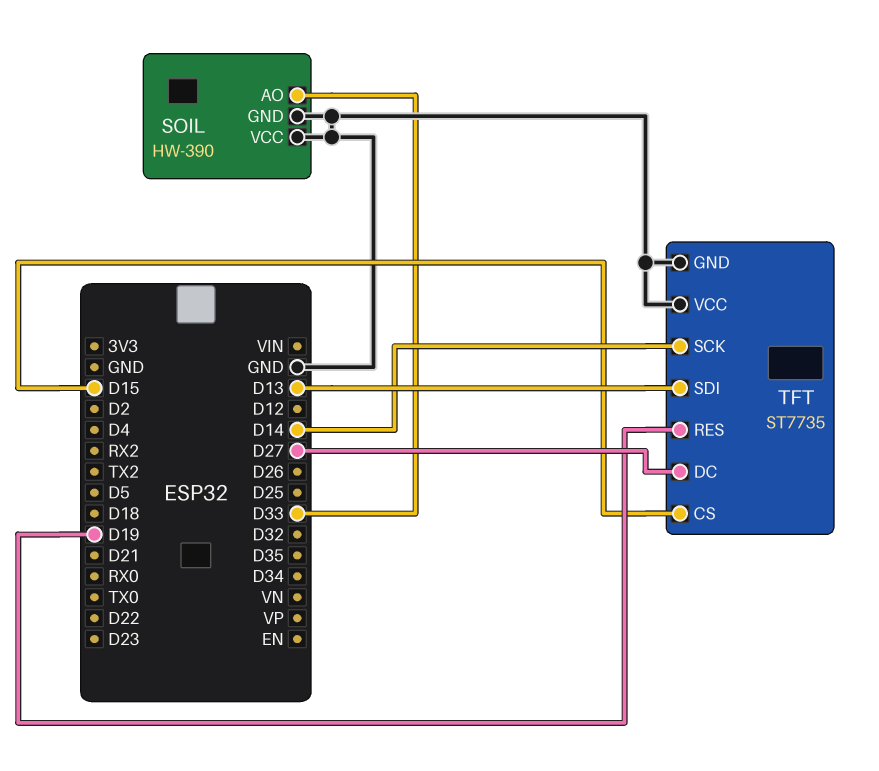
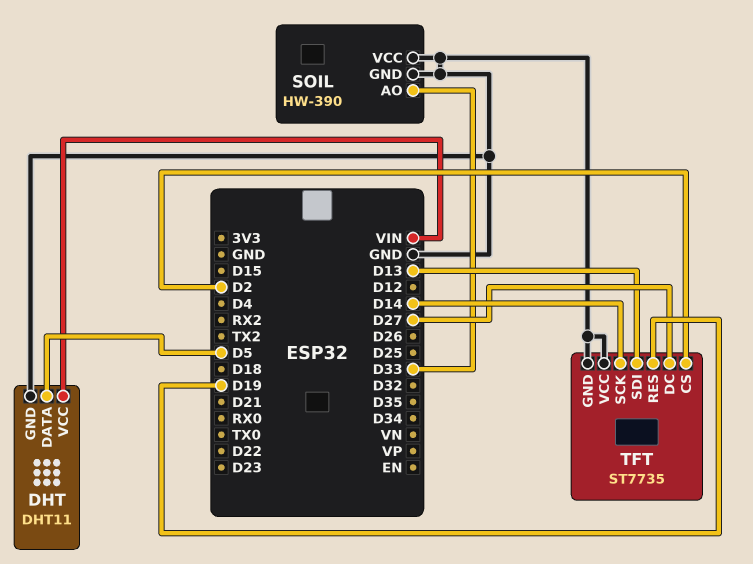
DHT: none -> DHT11
DHT pin DATA: none -> D5
DHT pin GND: none -> GND
DHT pin VCC: none -> VIN
TFT pin CS: D15 -> D2

